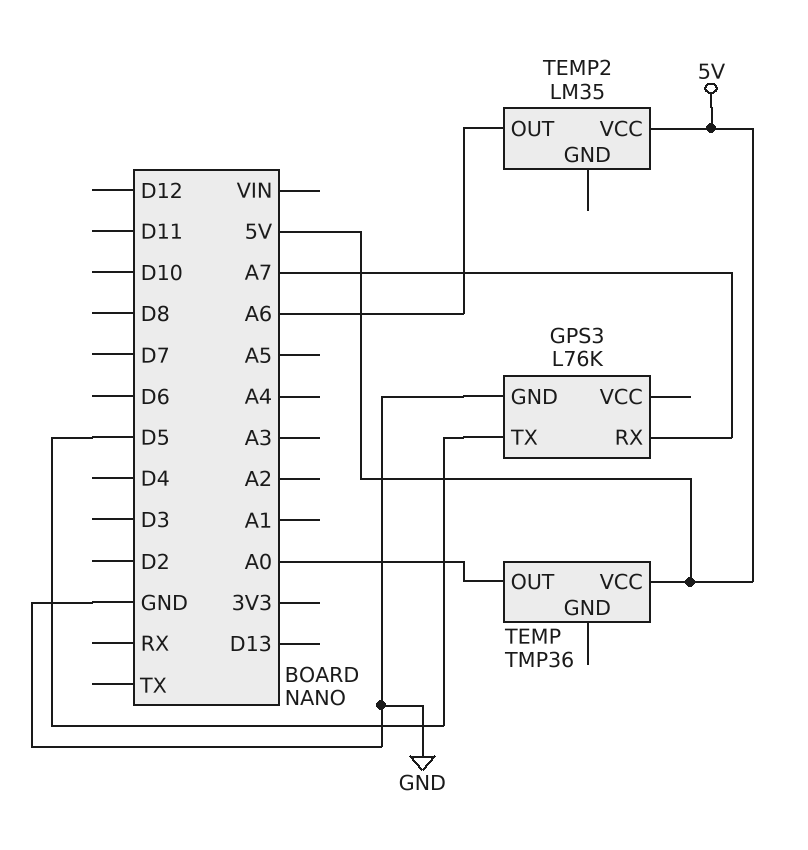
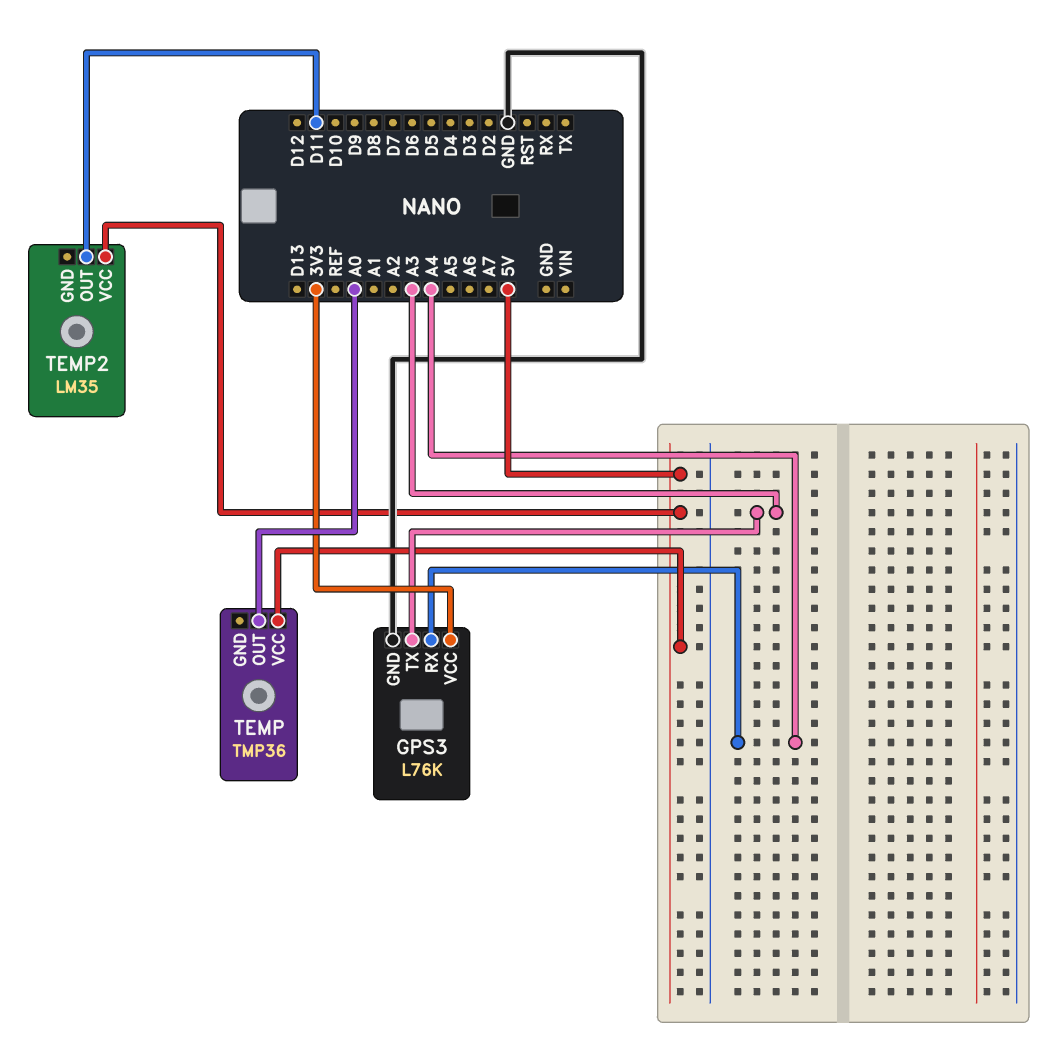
GPS3 pin RX: A7 -> A4
GPS3 pin TX: D5 -> A3
GPS3 pin VCC: none -> 3V3
TEMP2 pin OUT: A6 -> D11

